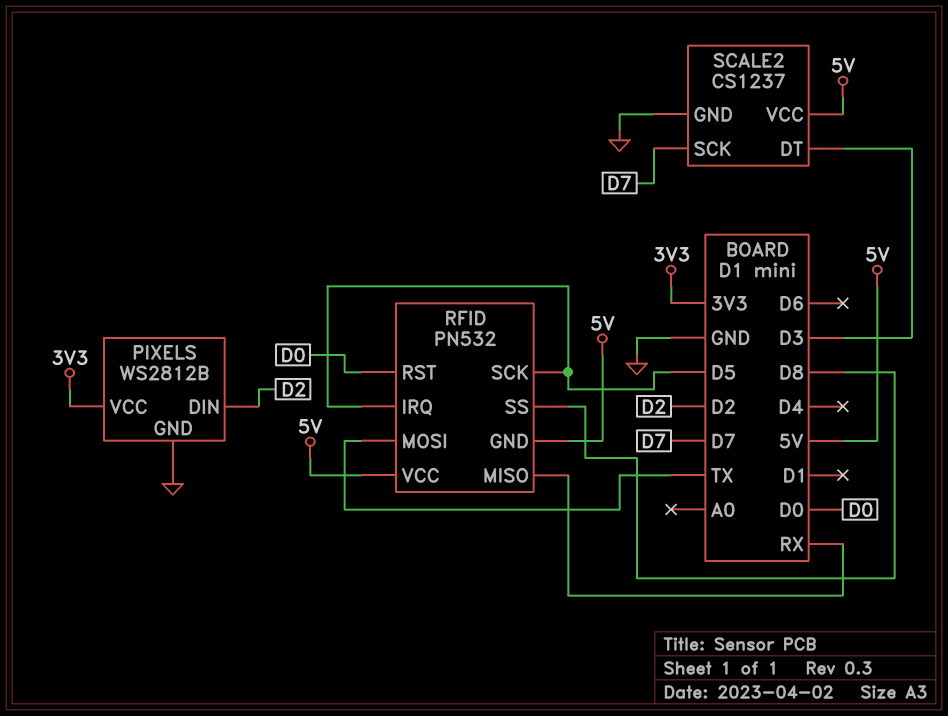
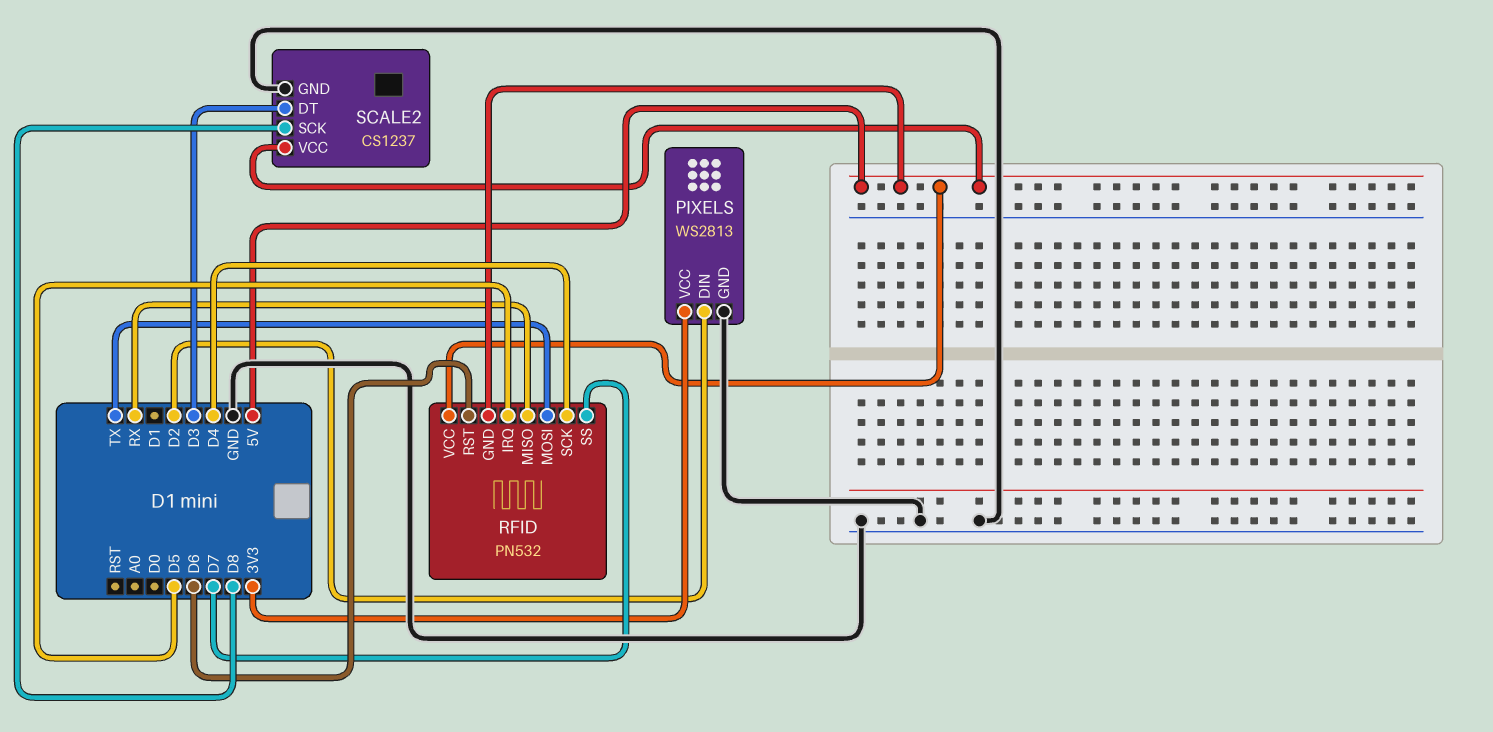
PIXELS: WS2812B -> WS2813
RFID pin RST: D0 -> D6
RFID pin SCK: D5 -> D4
RFID pin SS: D8 -> D7
SCALE2 pin SCK: D7 -> D8

